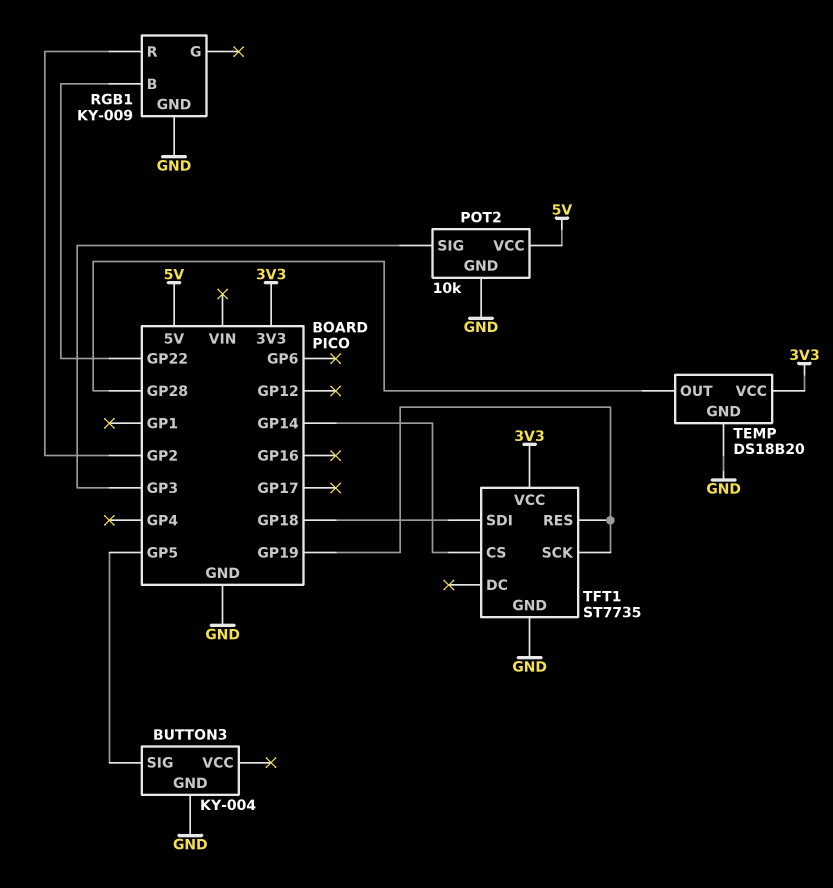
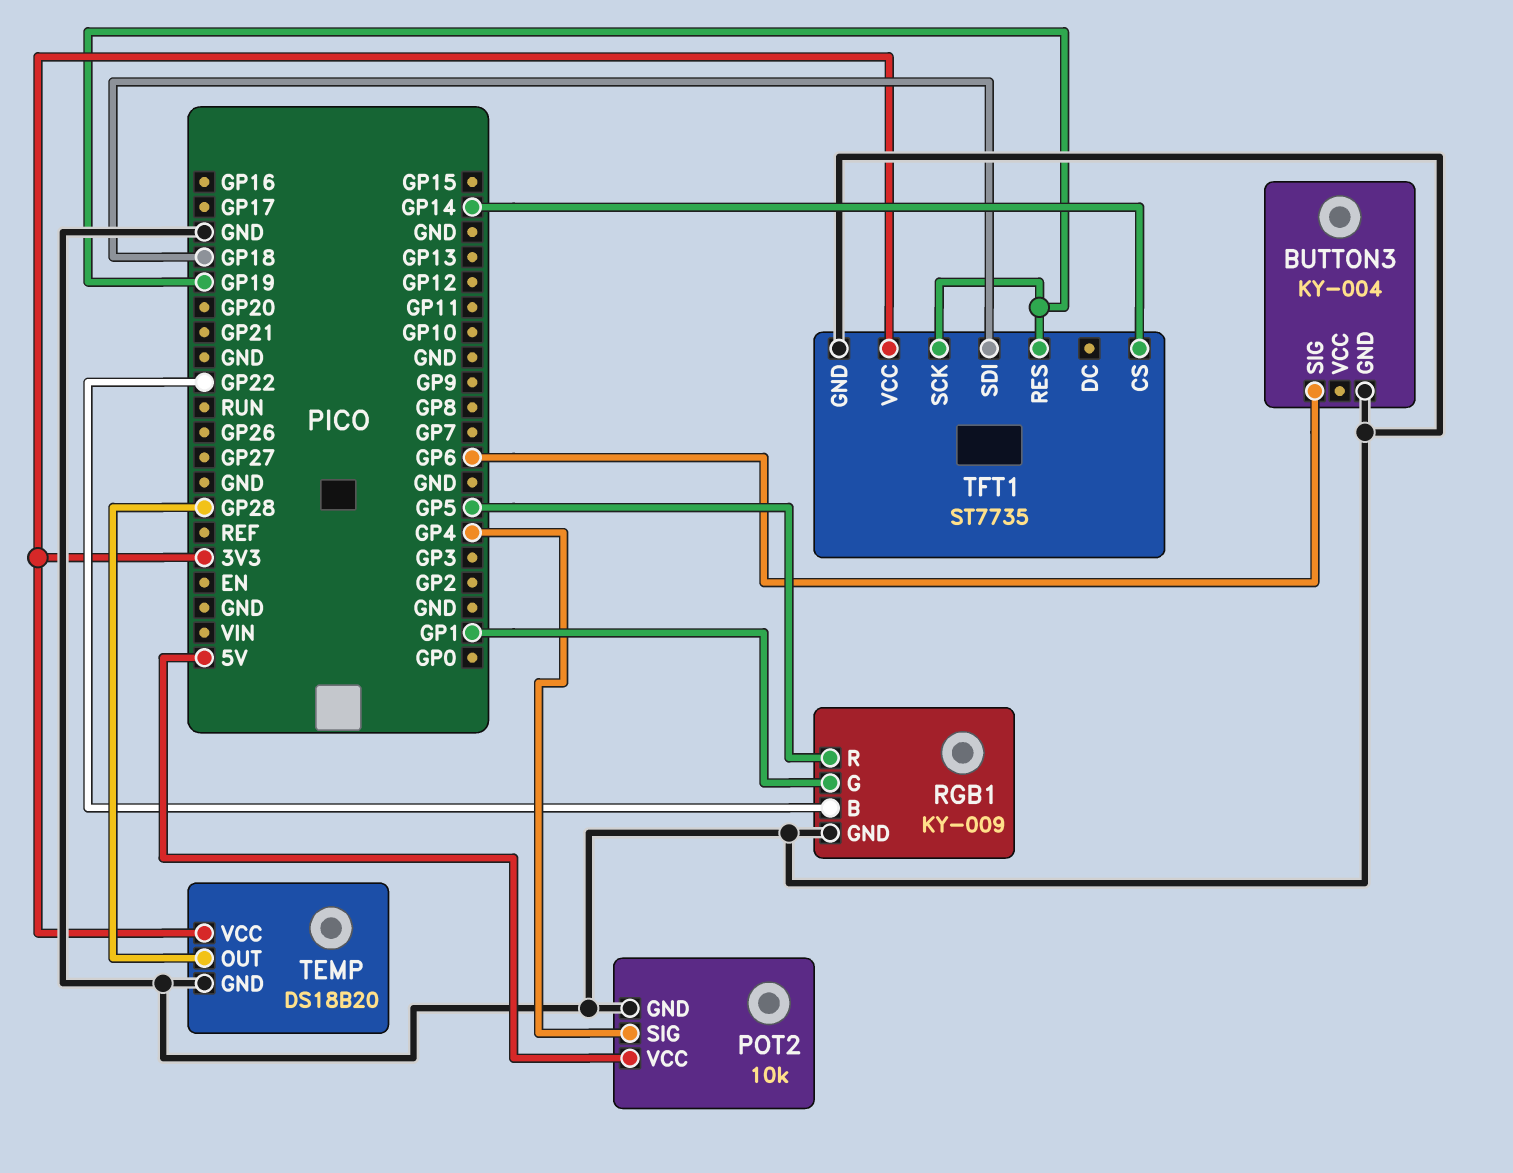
BUTTON3 pin SIG: GP5 -> GP6
POT2 pin SIG: GP3 -> GP4
RGB1 pin G: none -> GP1
RGB1 pin R: GP2 -> GP5

